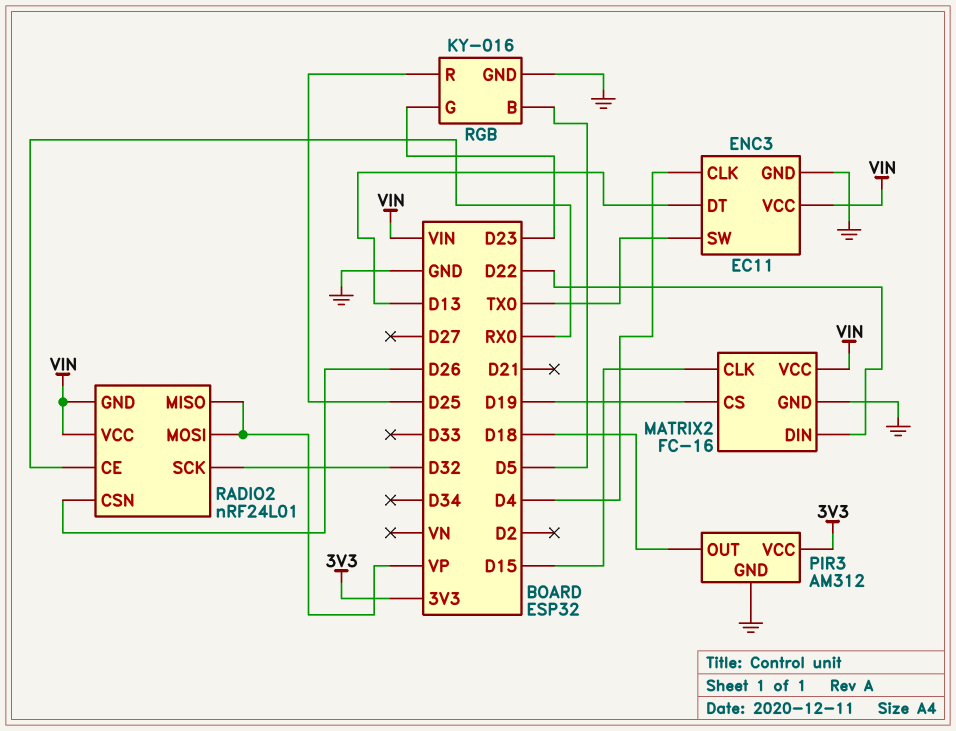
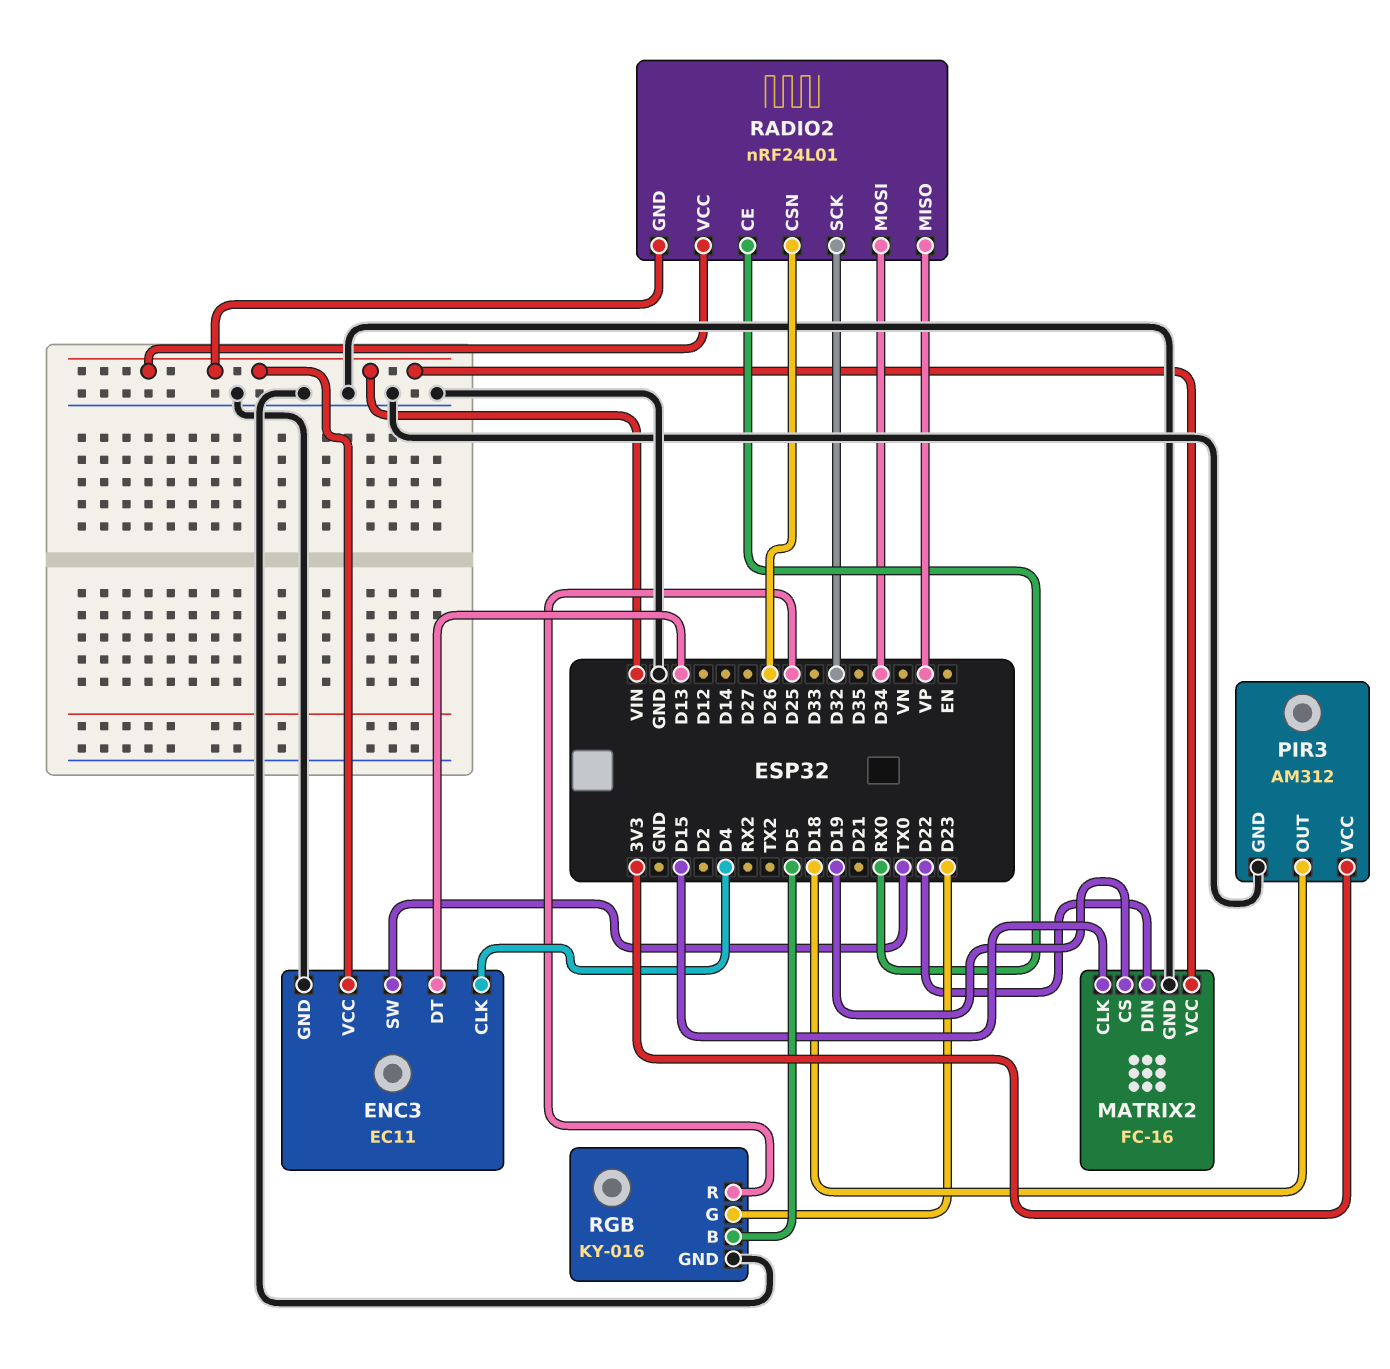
RADIO2 pin MOSI: VP -> D34

